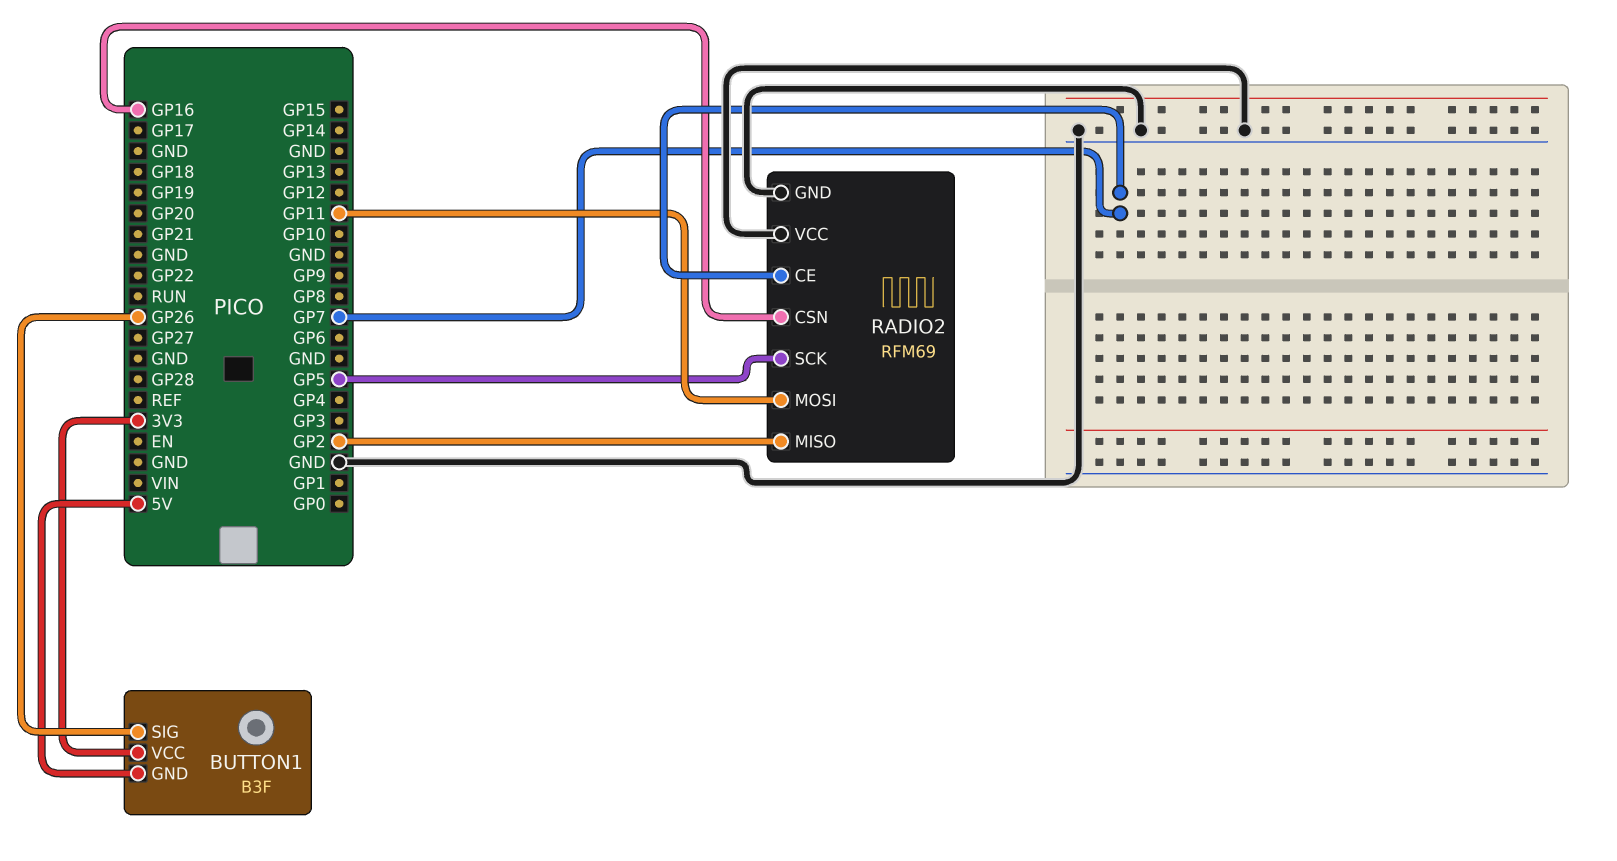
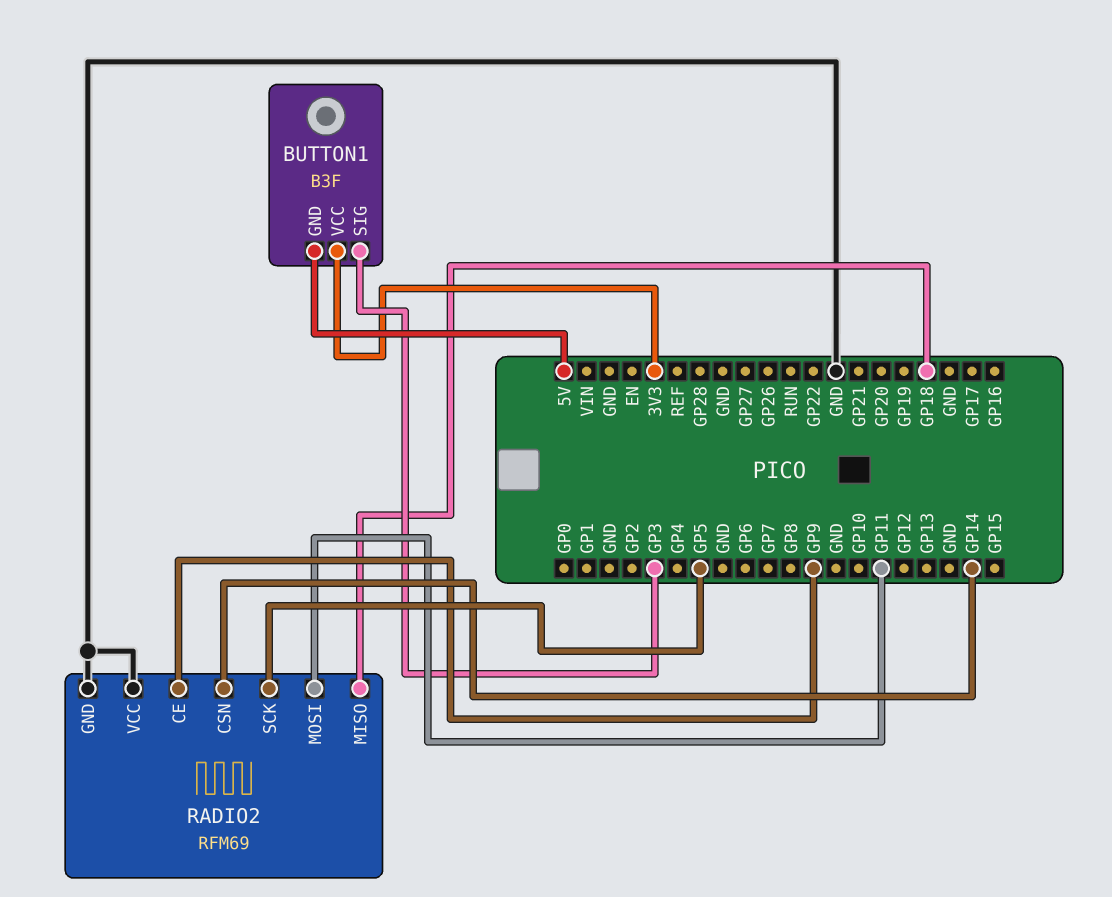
BUTTON1 pin SIG: GP26 -> GP3
RADIO2 pin CE: GP7 -> GP9
RADIO2 pin CSN: GP16 -> GP14
RADIO2 pin MISO: GP2 -> GP18

